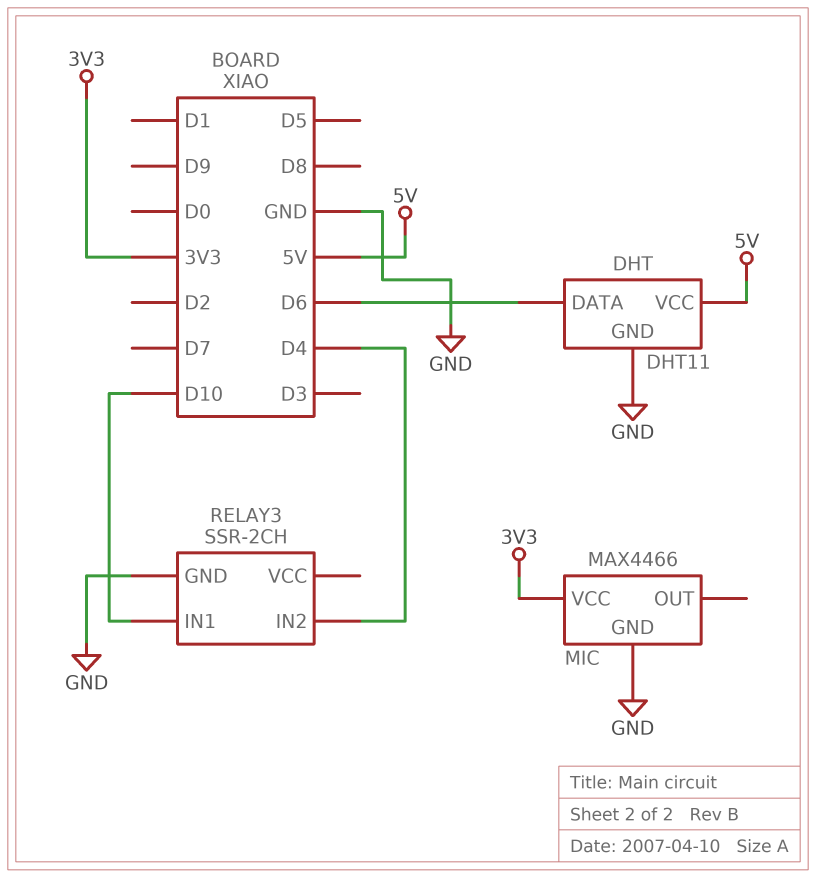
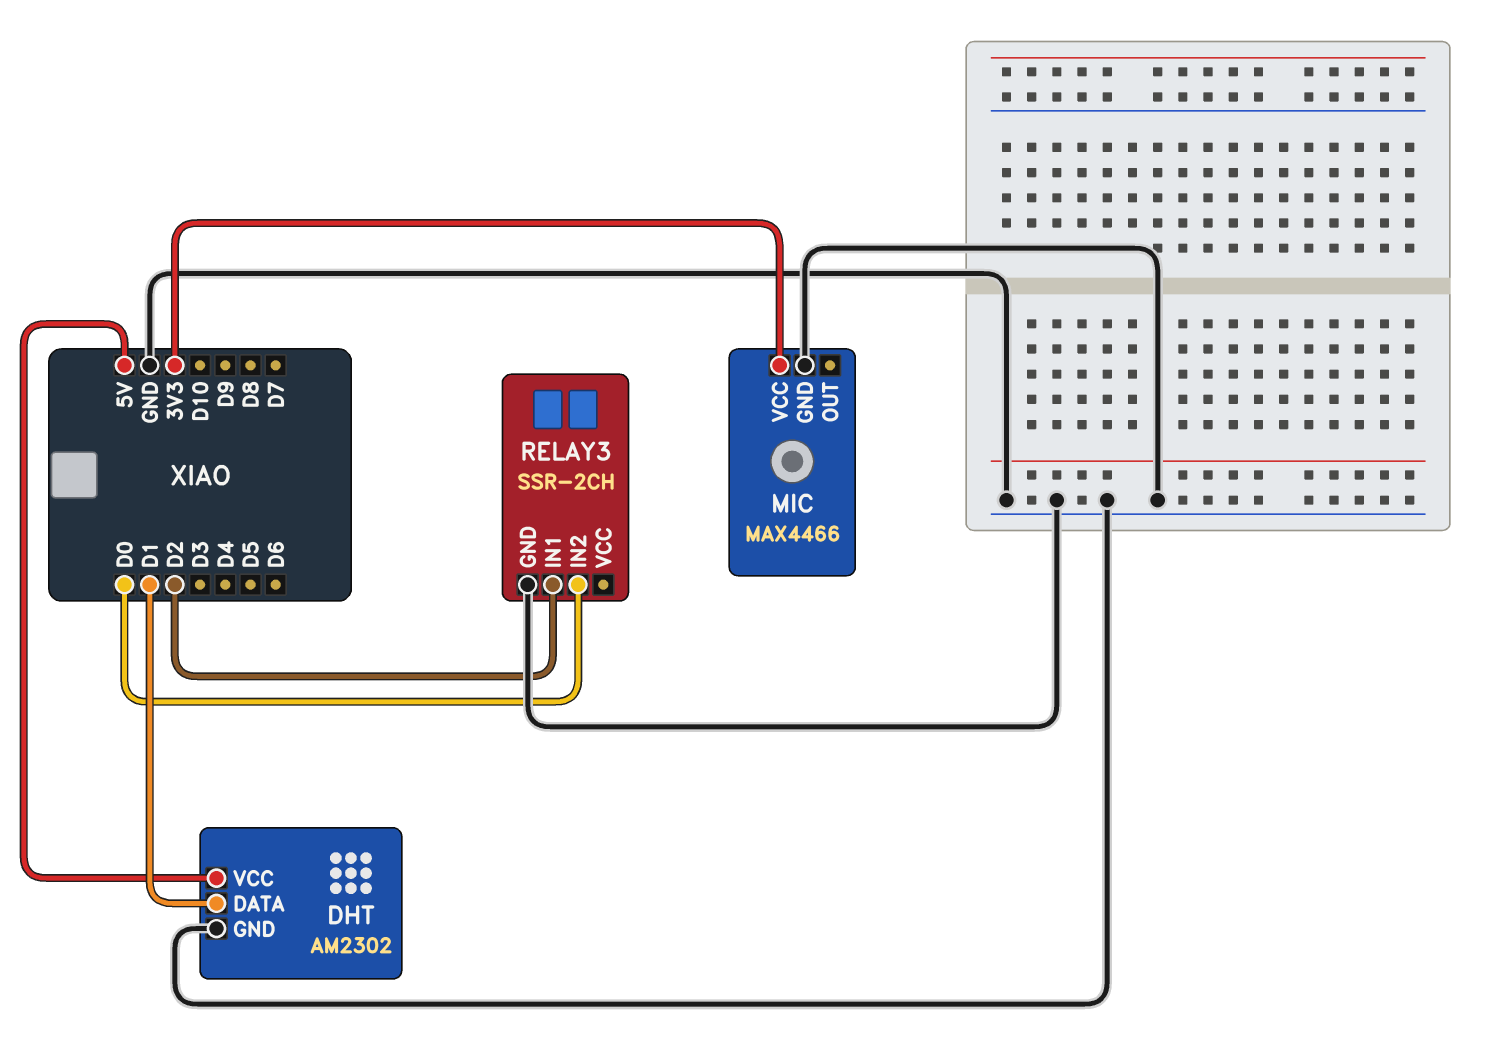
DHT: DHT11 -> AM2302
DHT pin DATA: D6 -> D1
RELAY3 pin IN1: D10 -> D2
RELAY3 pin IN2: D4 -> D0

